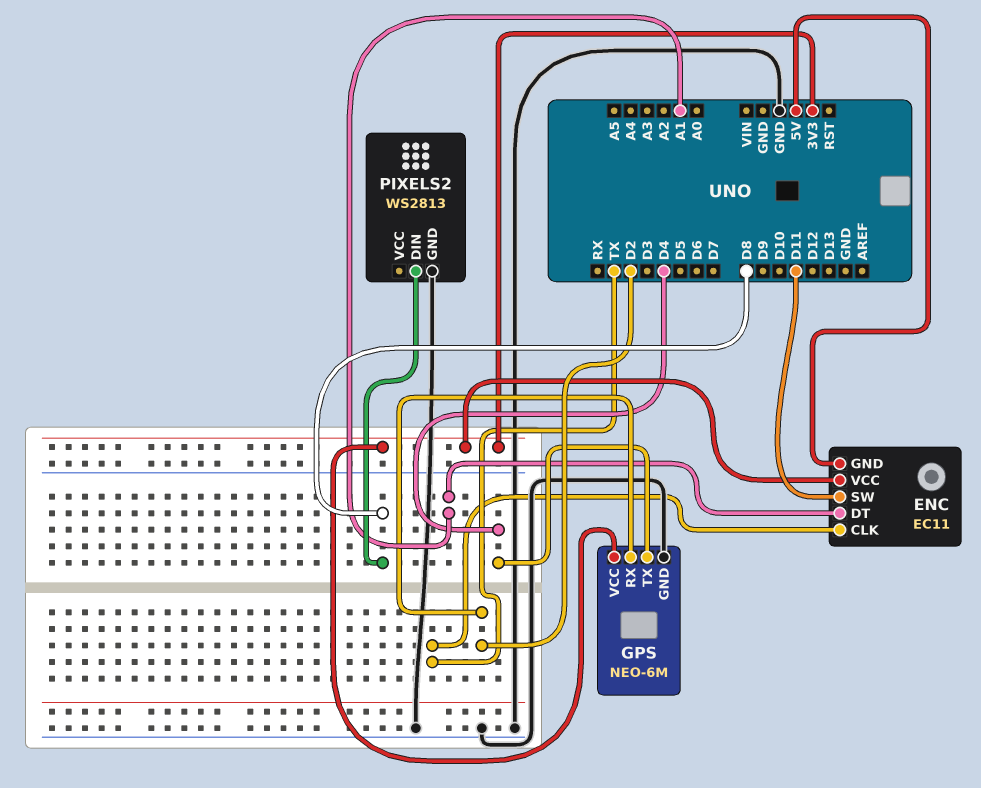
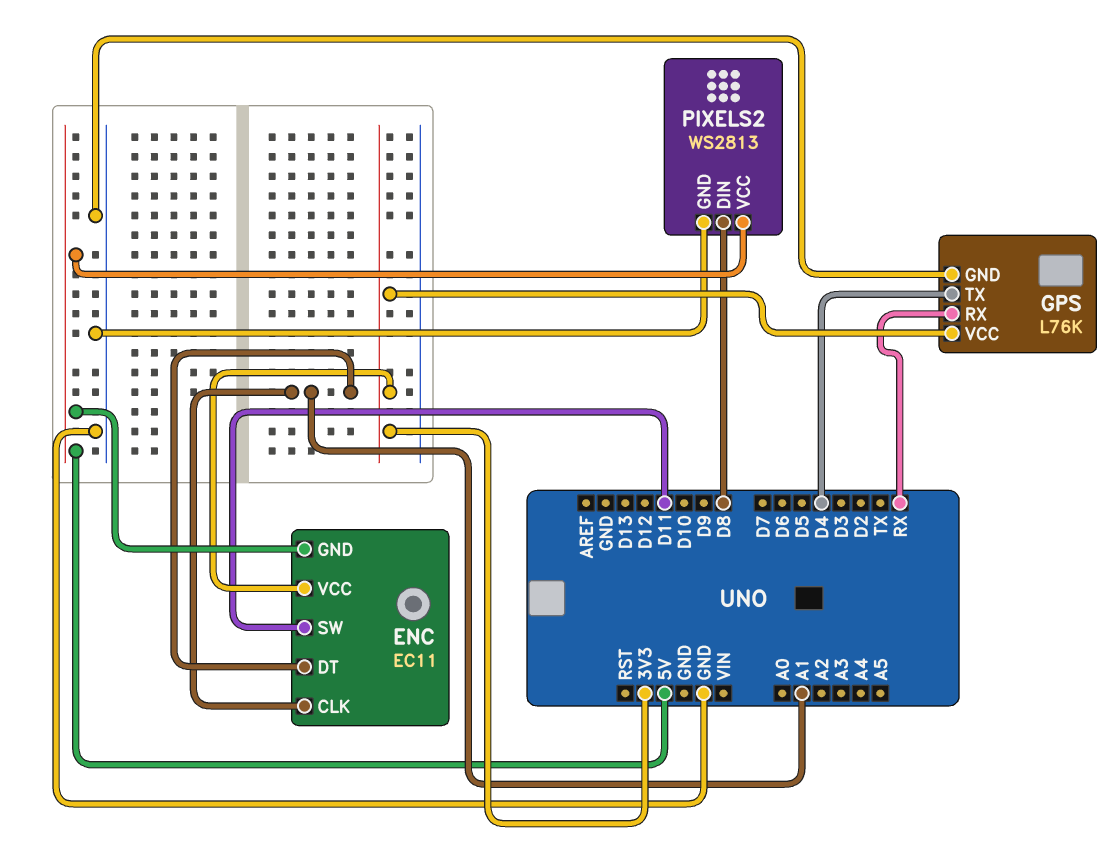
ENC pin CLK: TX -> A1
GPS: NEO-6M -> L76K
GPS pin RX: D2 -> RX
PIXELS2 pin VCC: none -> 5V

